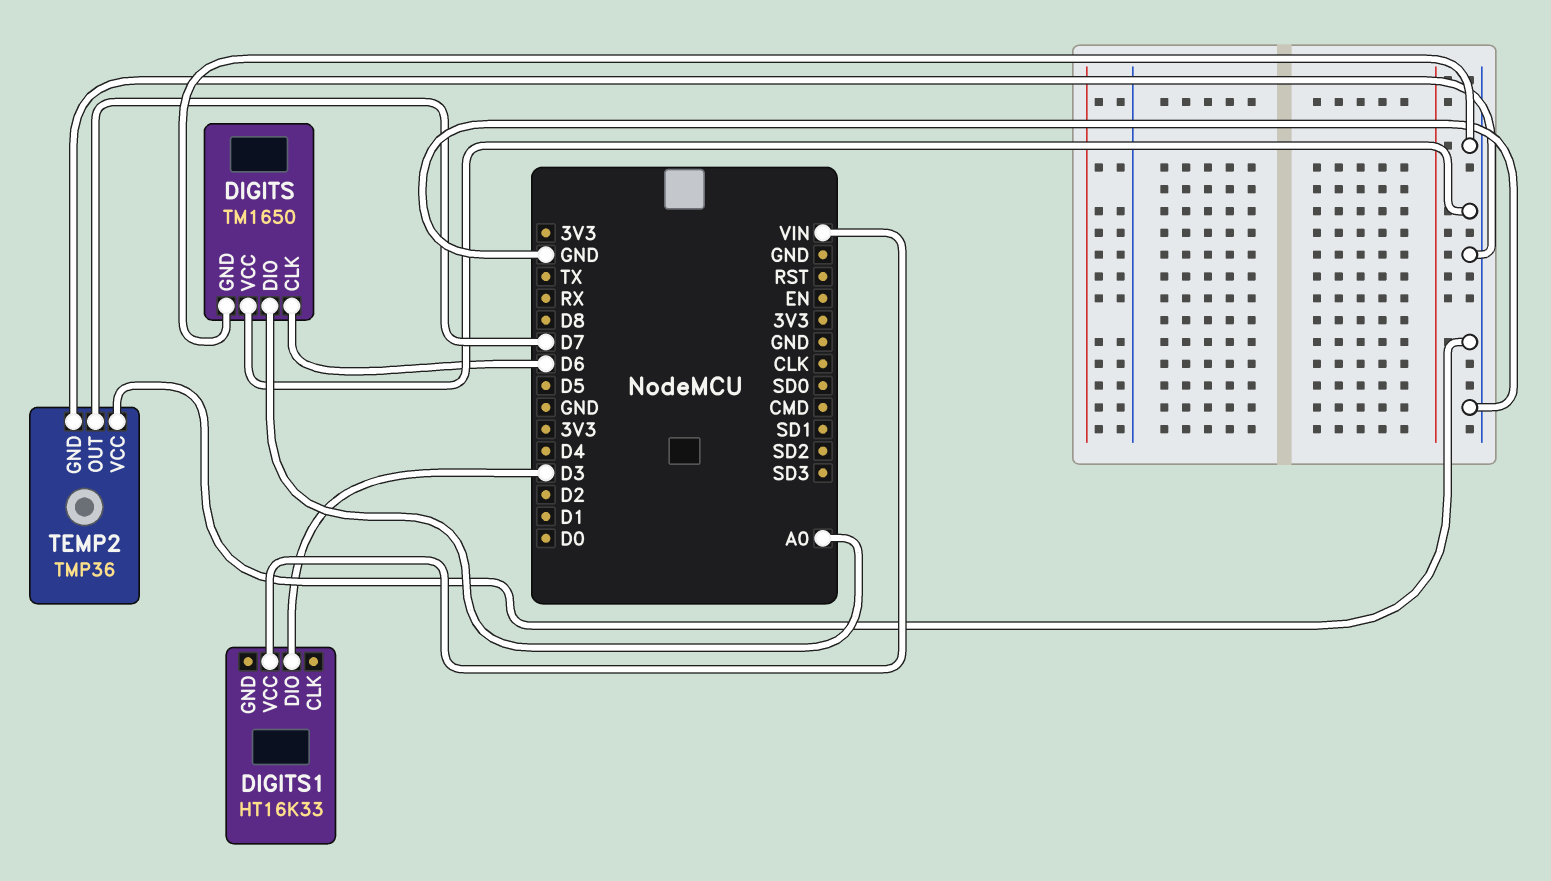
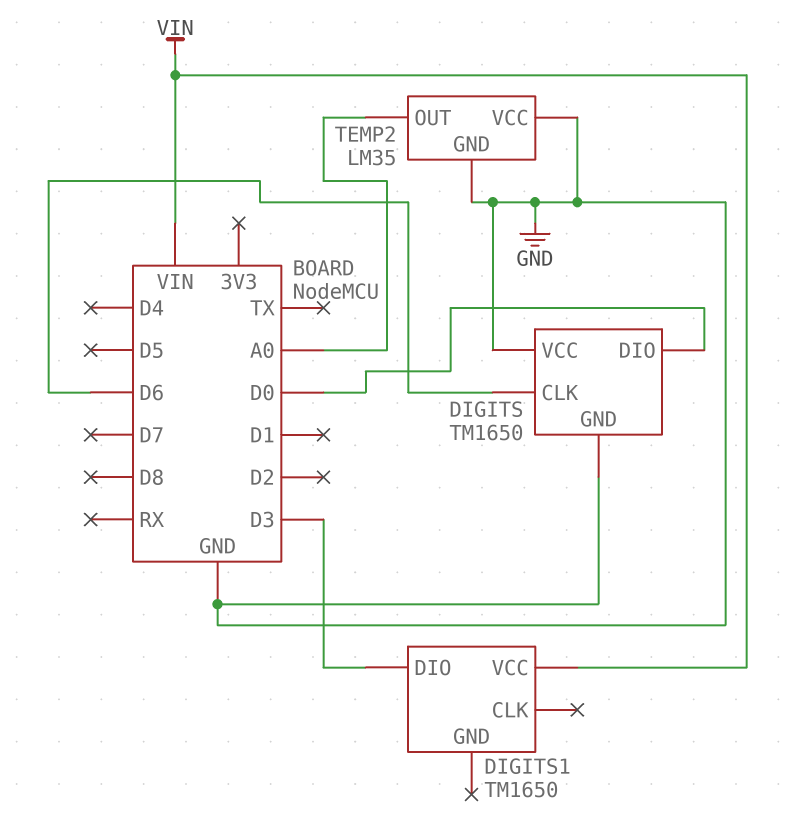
DIGITS pin DIO: A0 -> D0
DIGITS1: HT16K33 -> TM1650
TEMP2: TMP36 -> LM35
TEMP2 pin OUT: D7 -> A0

